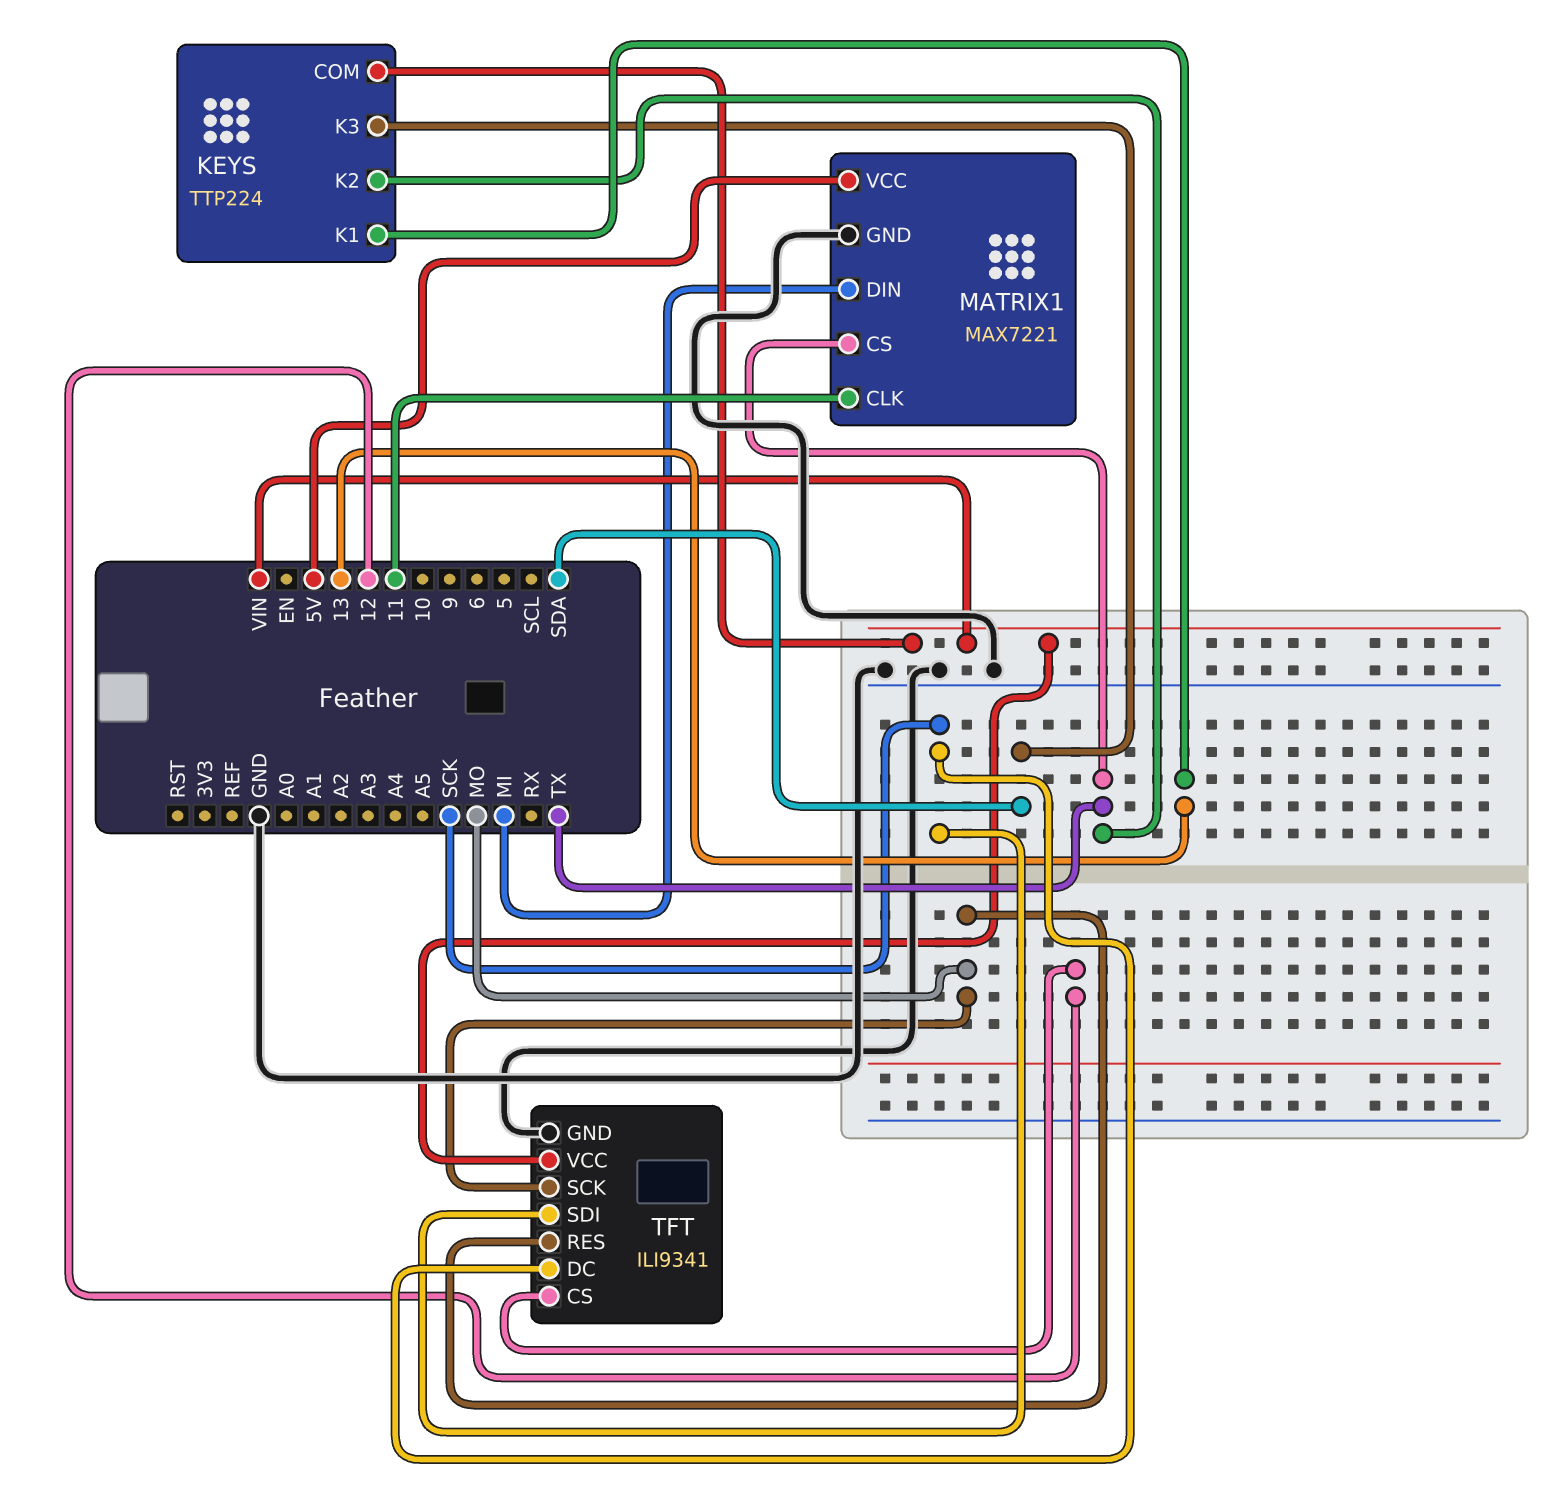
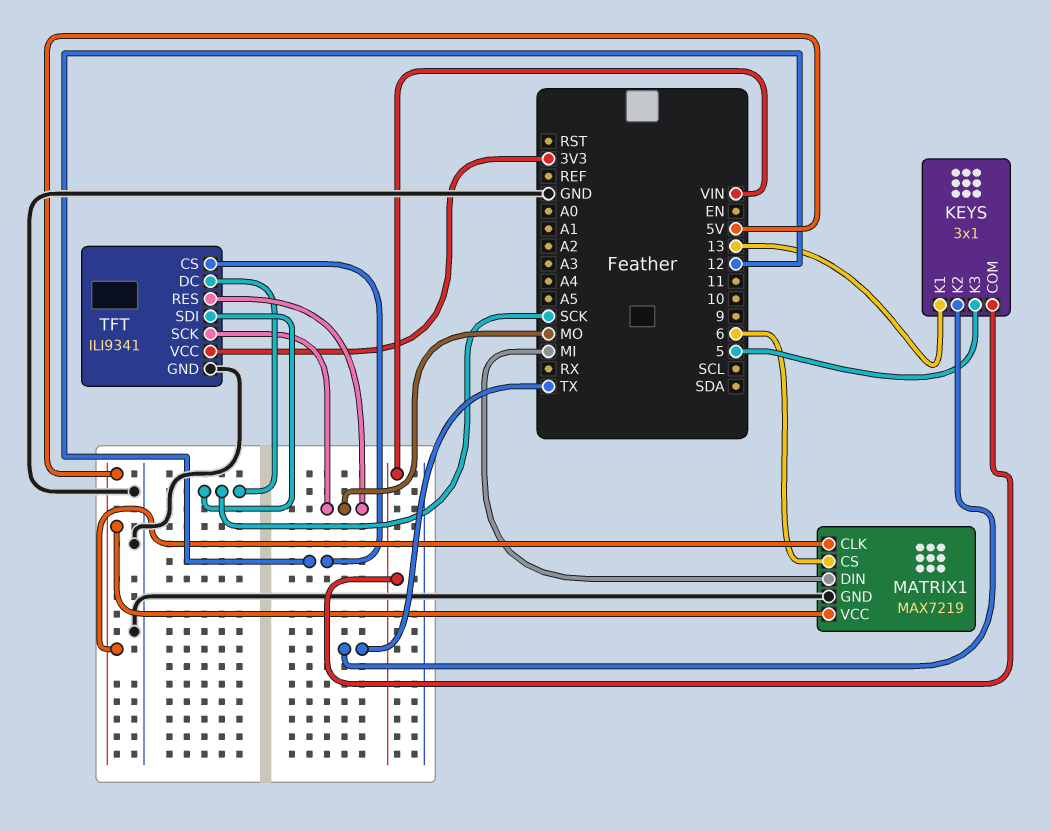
KEYS: TTP224 -> 3x1
KEYS pin K3: SDA -> 5
MATRIX1: MAX7221 -> MAX7219
MATRIX1 pin CLK: 11 -> 5V
MATRIX1 pin CS: TX -> 6
TFT pin VCC: VIN -> 3V3

